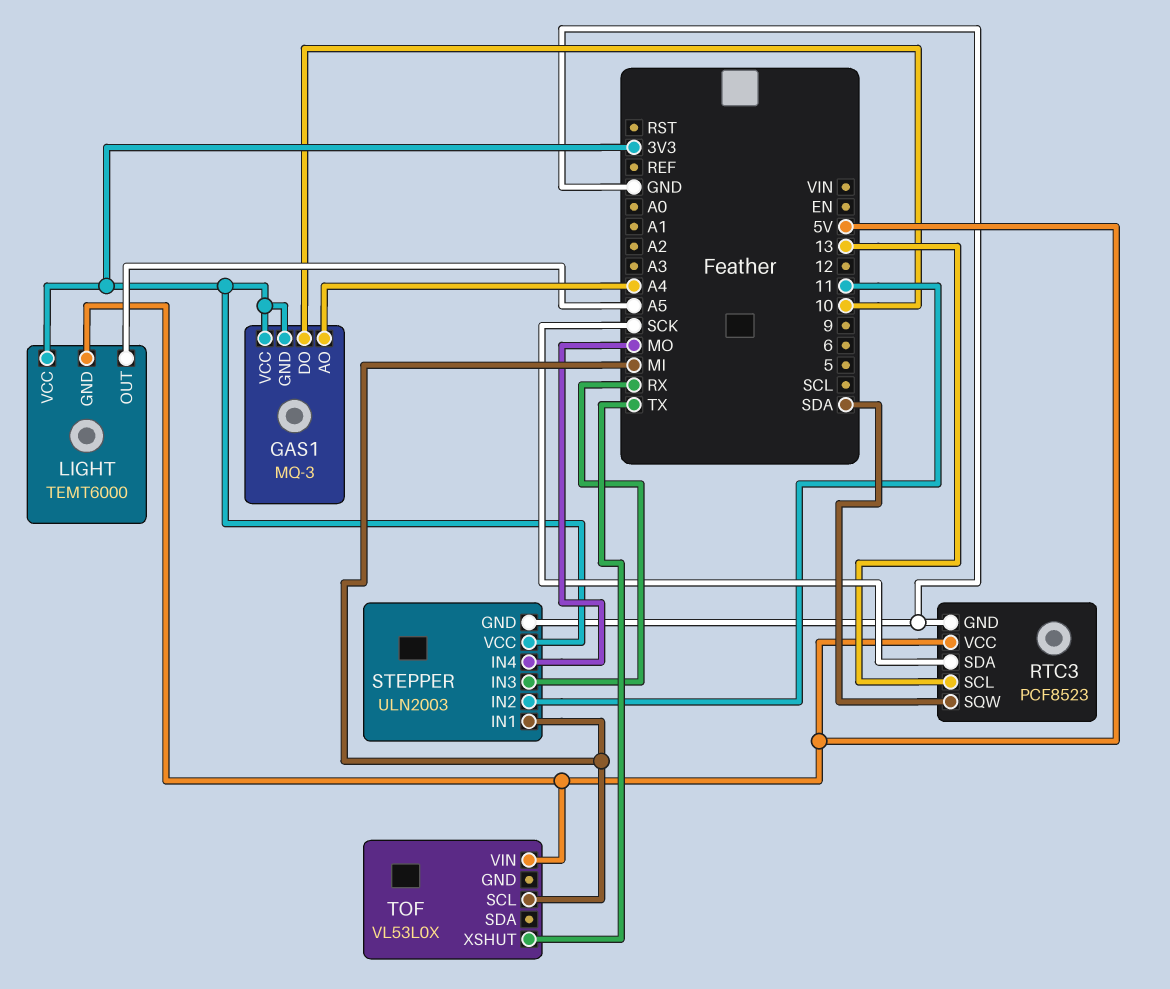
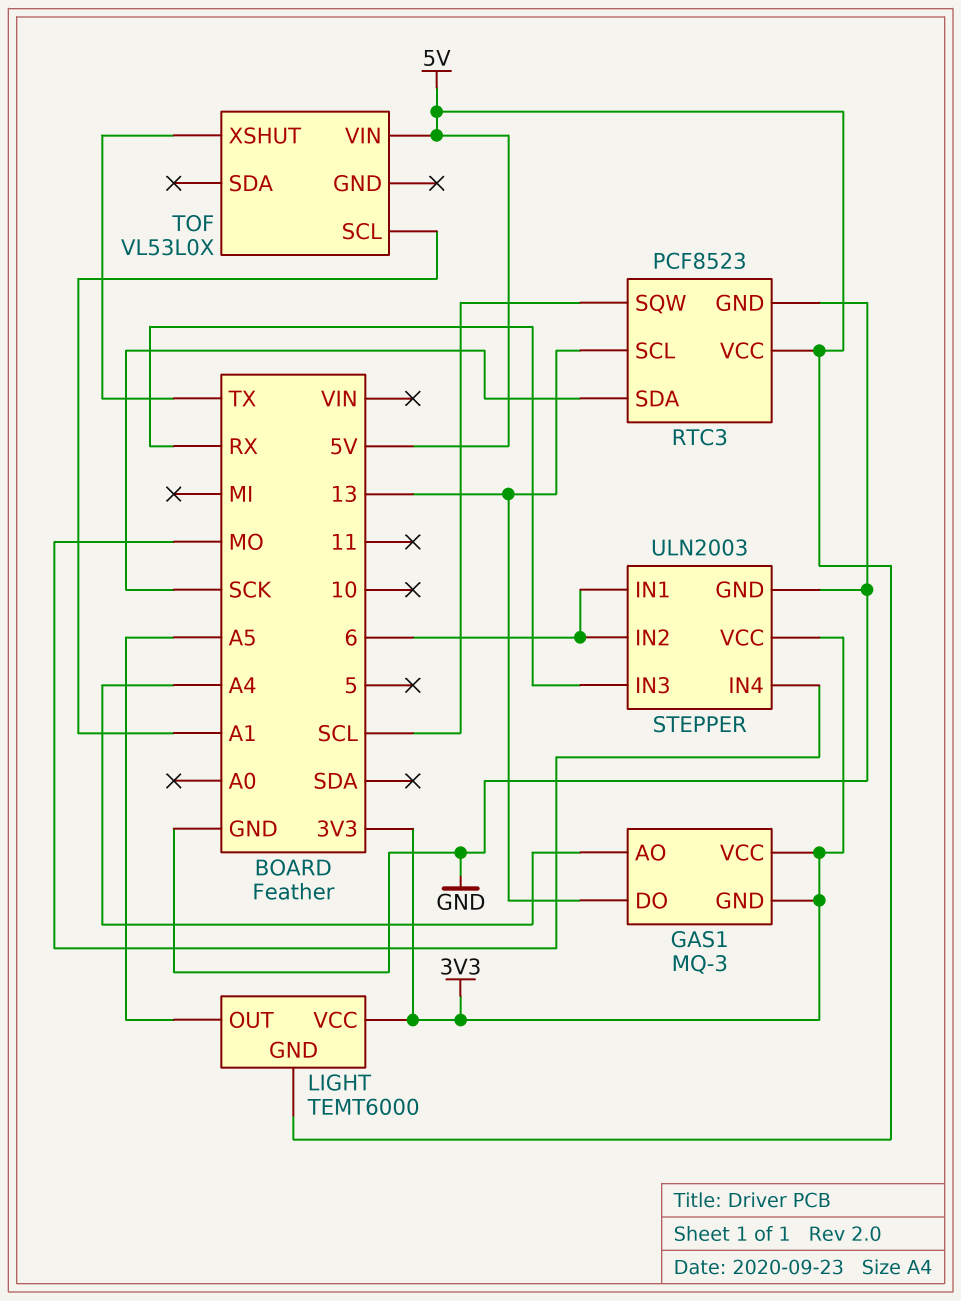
GAS1 pin DO: 10 -> 13
RTC3 pin SQW: SDA -> SCL
STEPPER pin IN1: MI -> 6
STEPPER pin IN2: 11 -> 6
TOF pin SCL: MI -> A1

